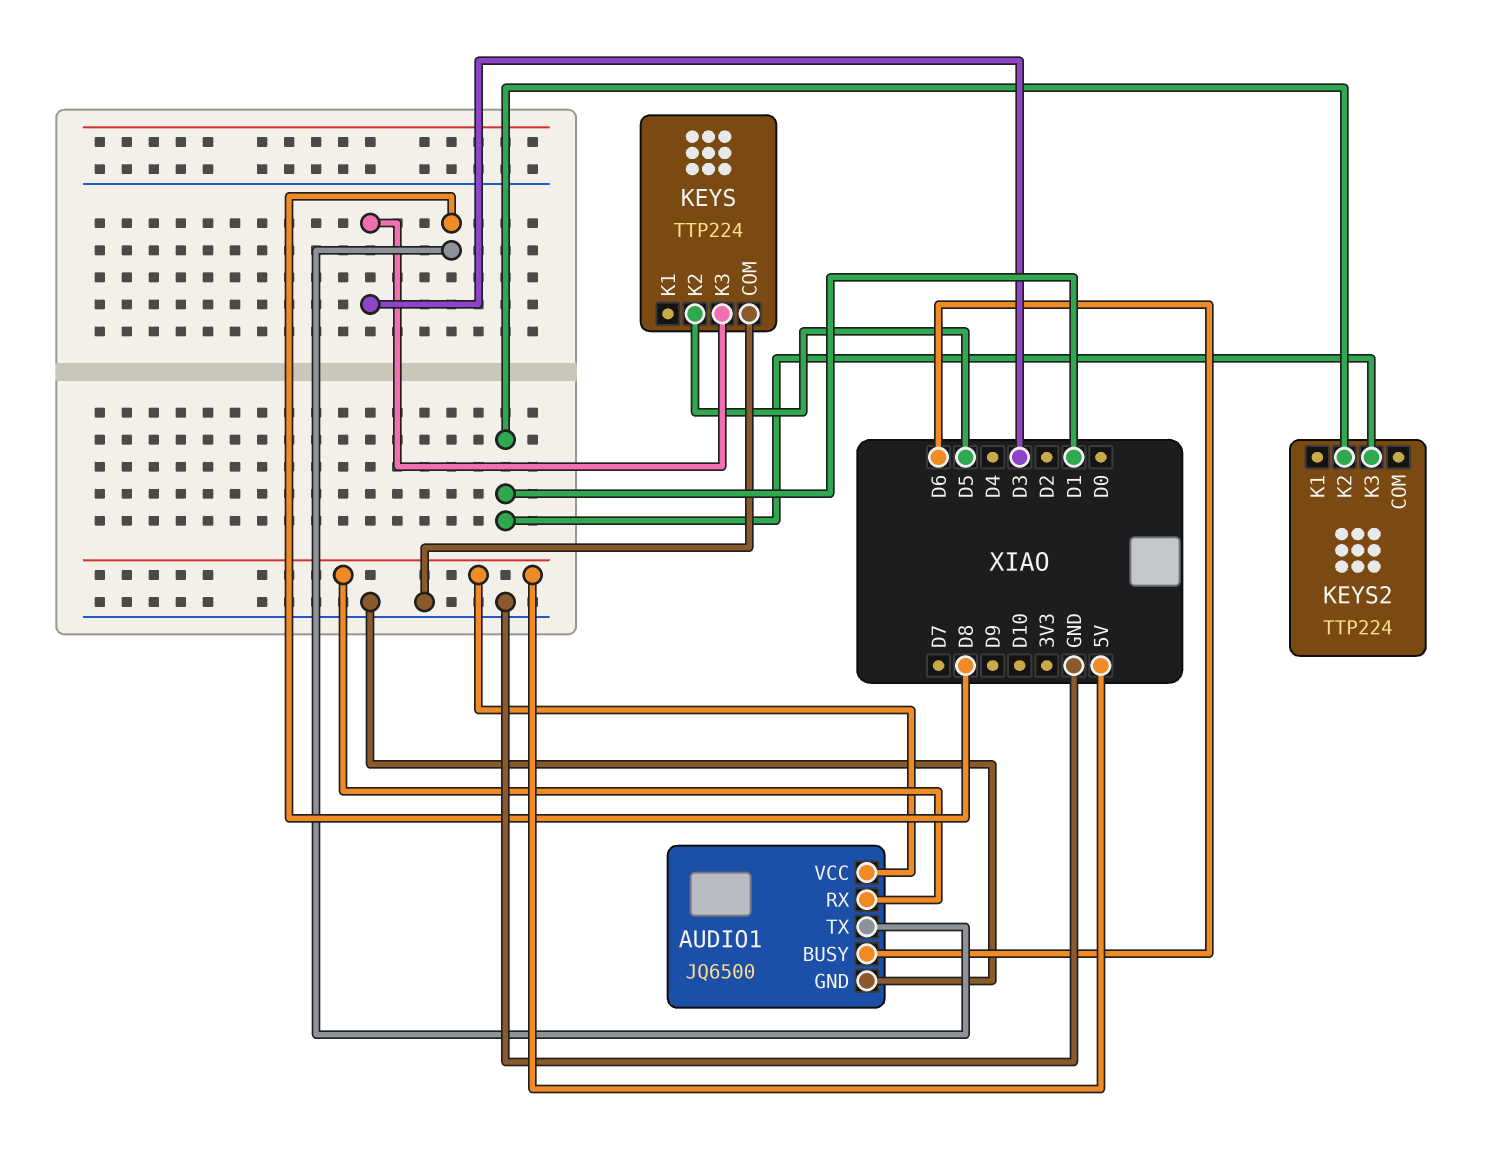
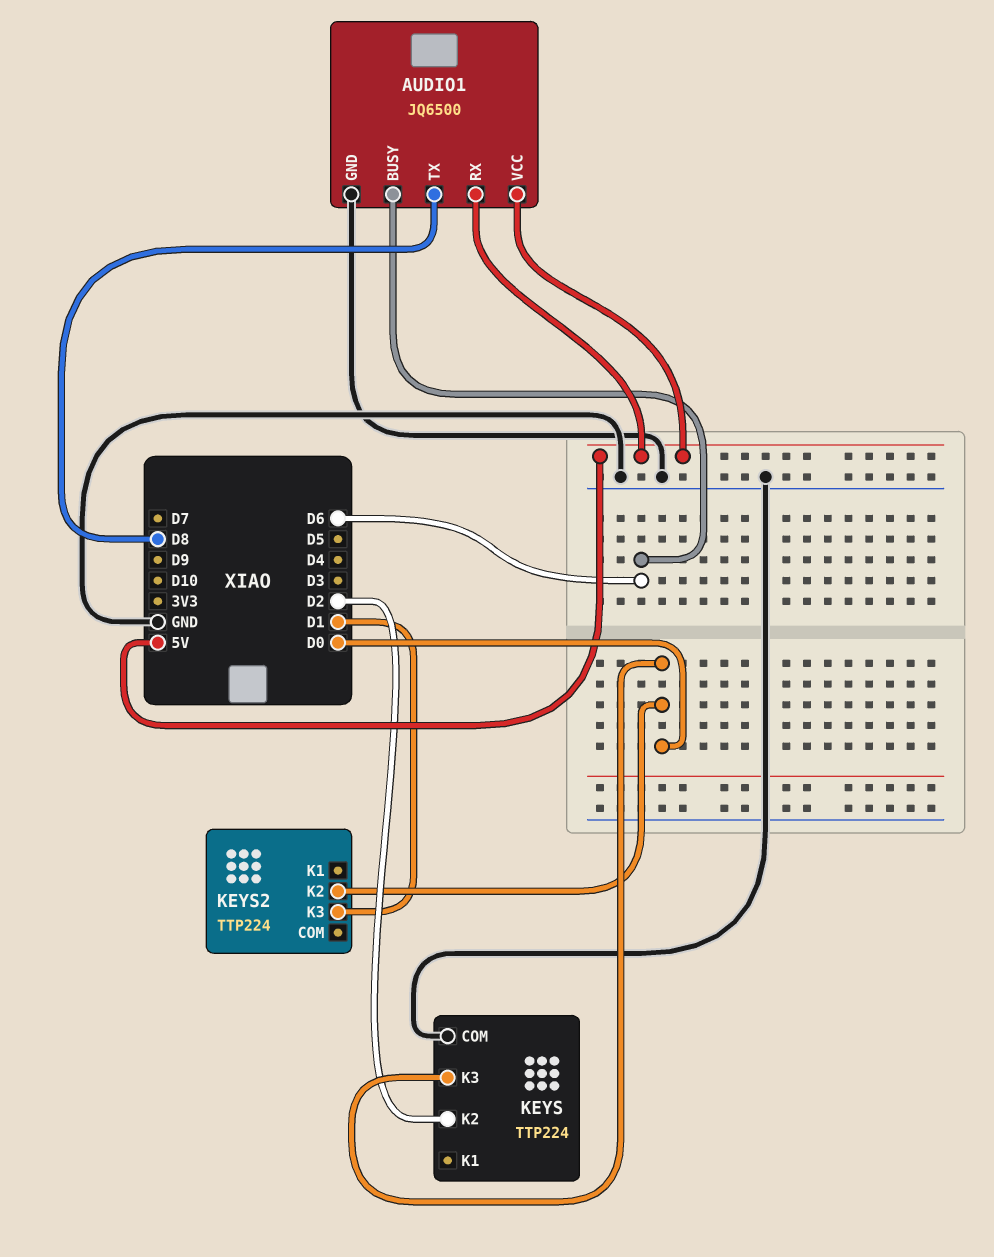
KEYS pin K2: D5 -> D2
KEYS pin K3: D3 -> D0
KEYS2 pin K2: D1 -> D0

